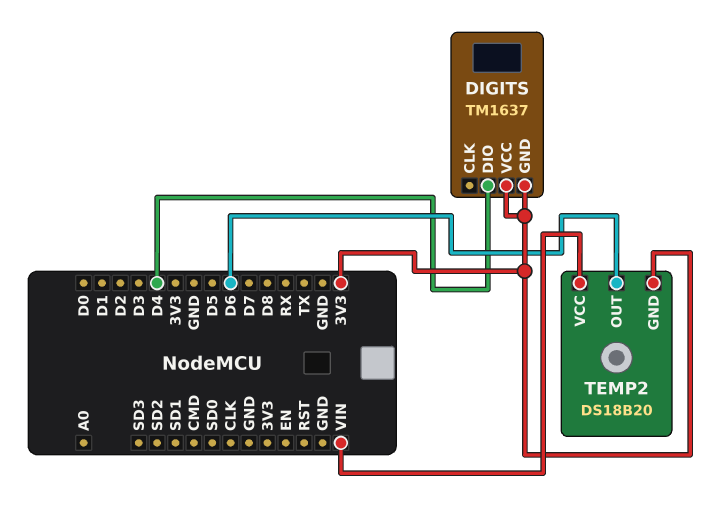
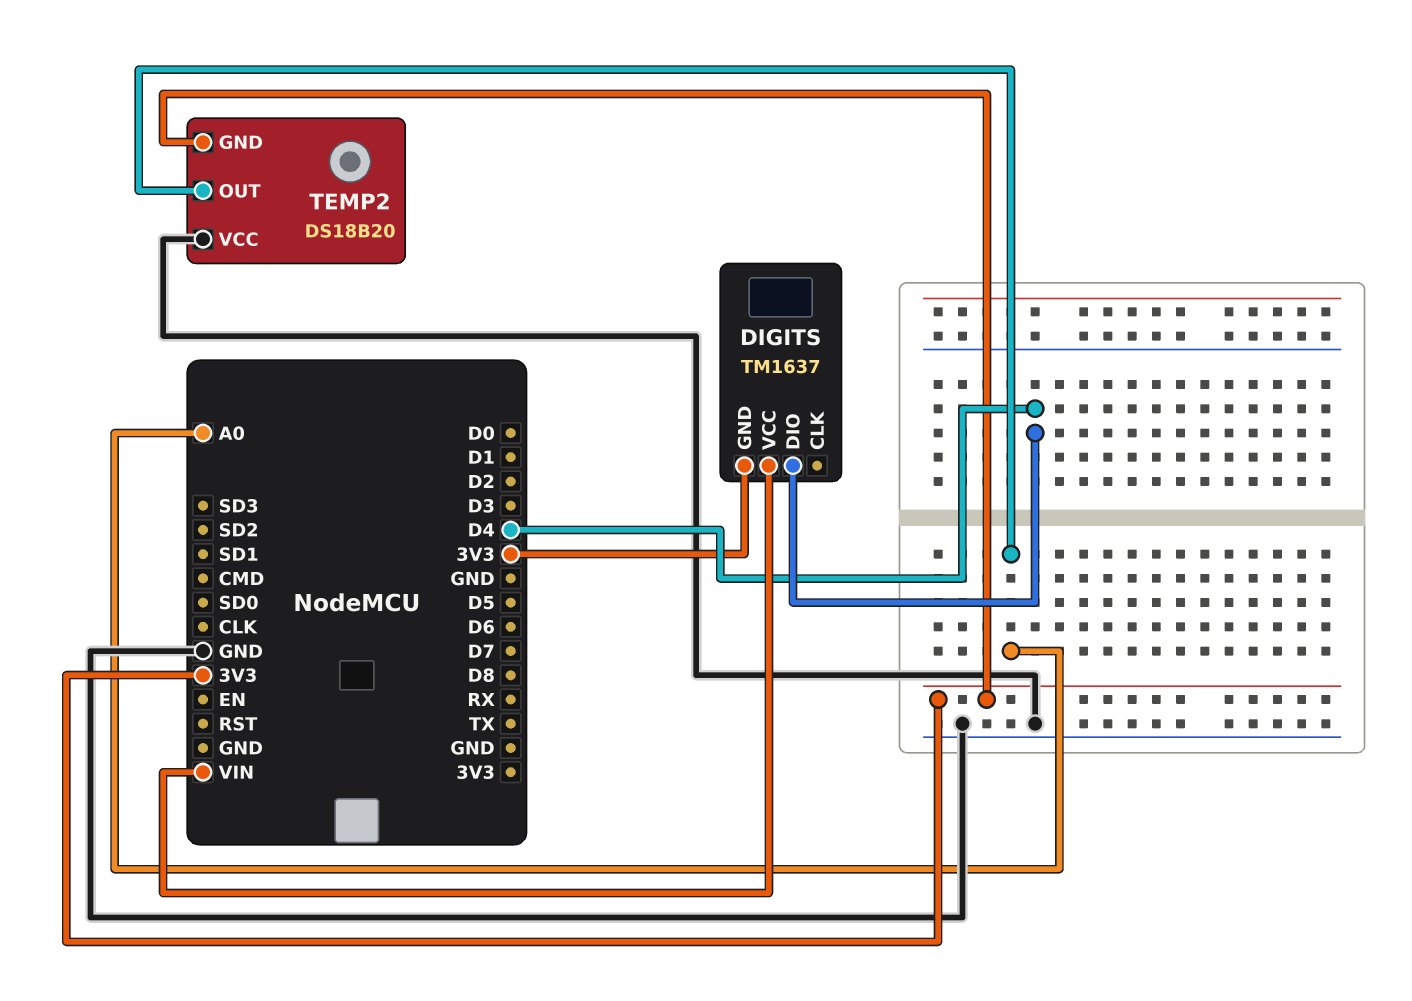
DIGITS pin VCC: 3V3 -> VIN
TEMP2 pin OUT: D6 -> A0
TEMP2 pin VCC: VIN -> GND

